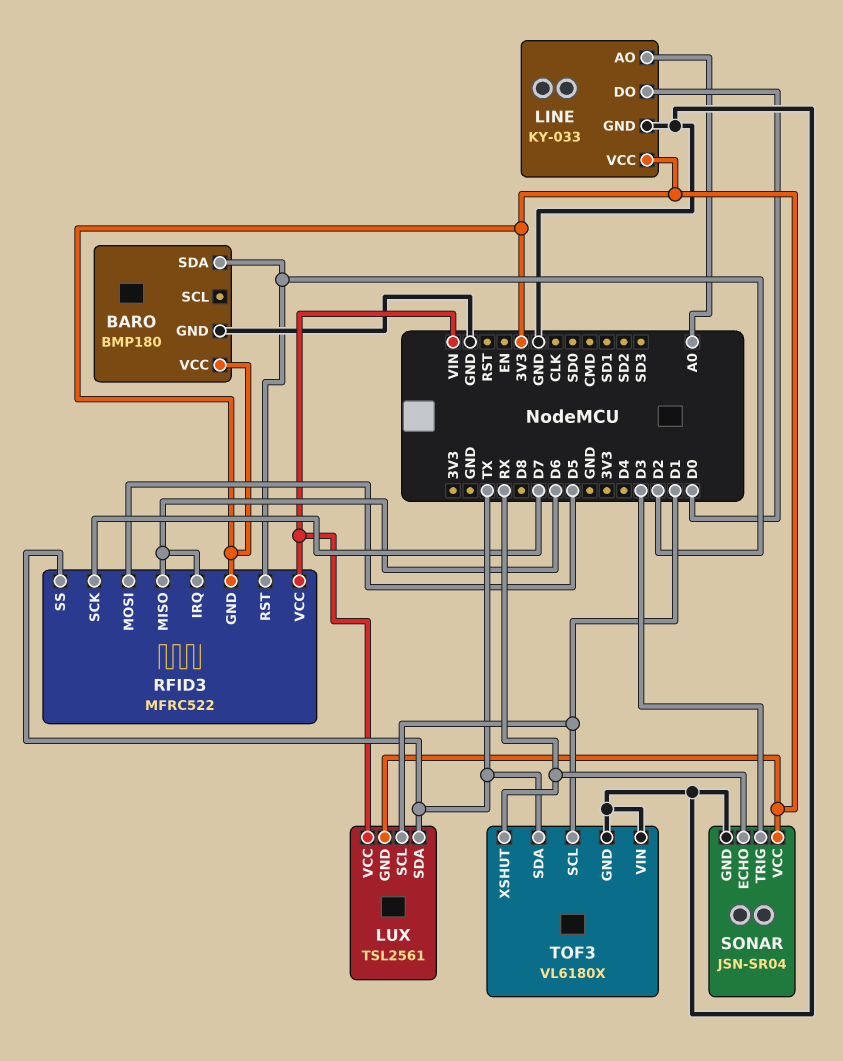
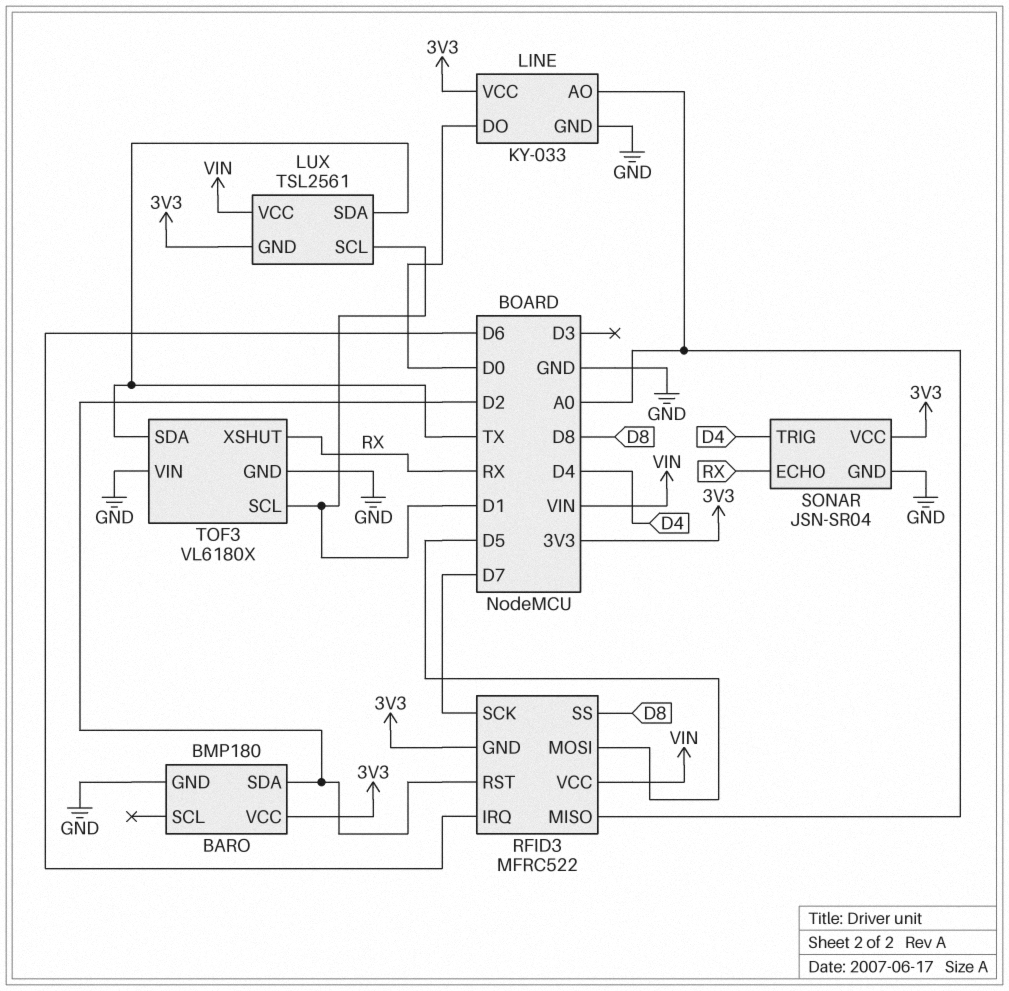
RFID3 pin MISO: D6 -> A0
RFID3 pin SS: TX -> D8
SONAR pin TRIG: D3 -> D4

